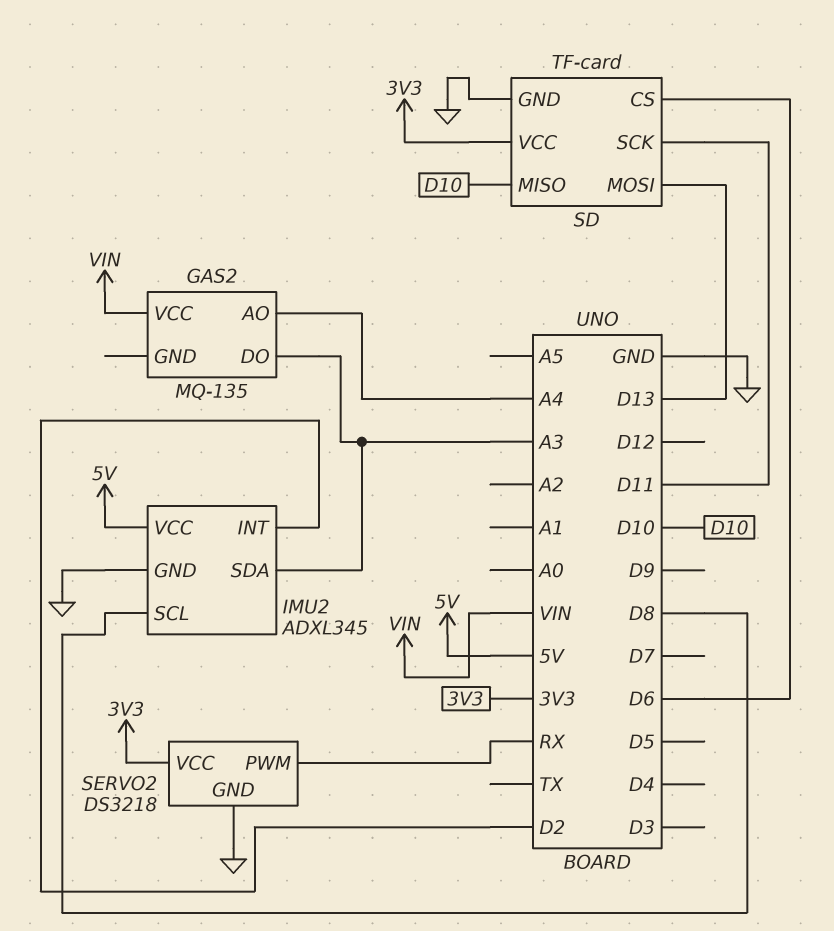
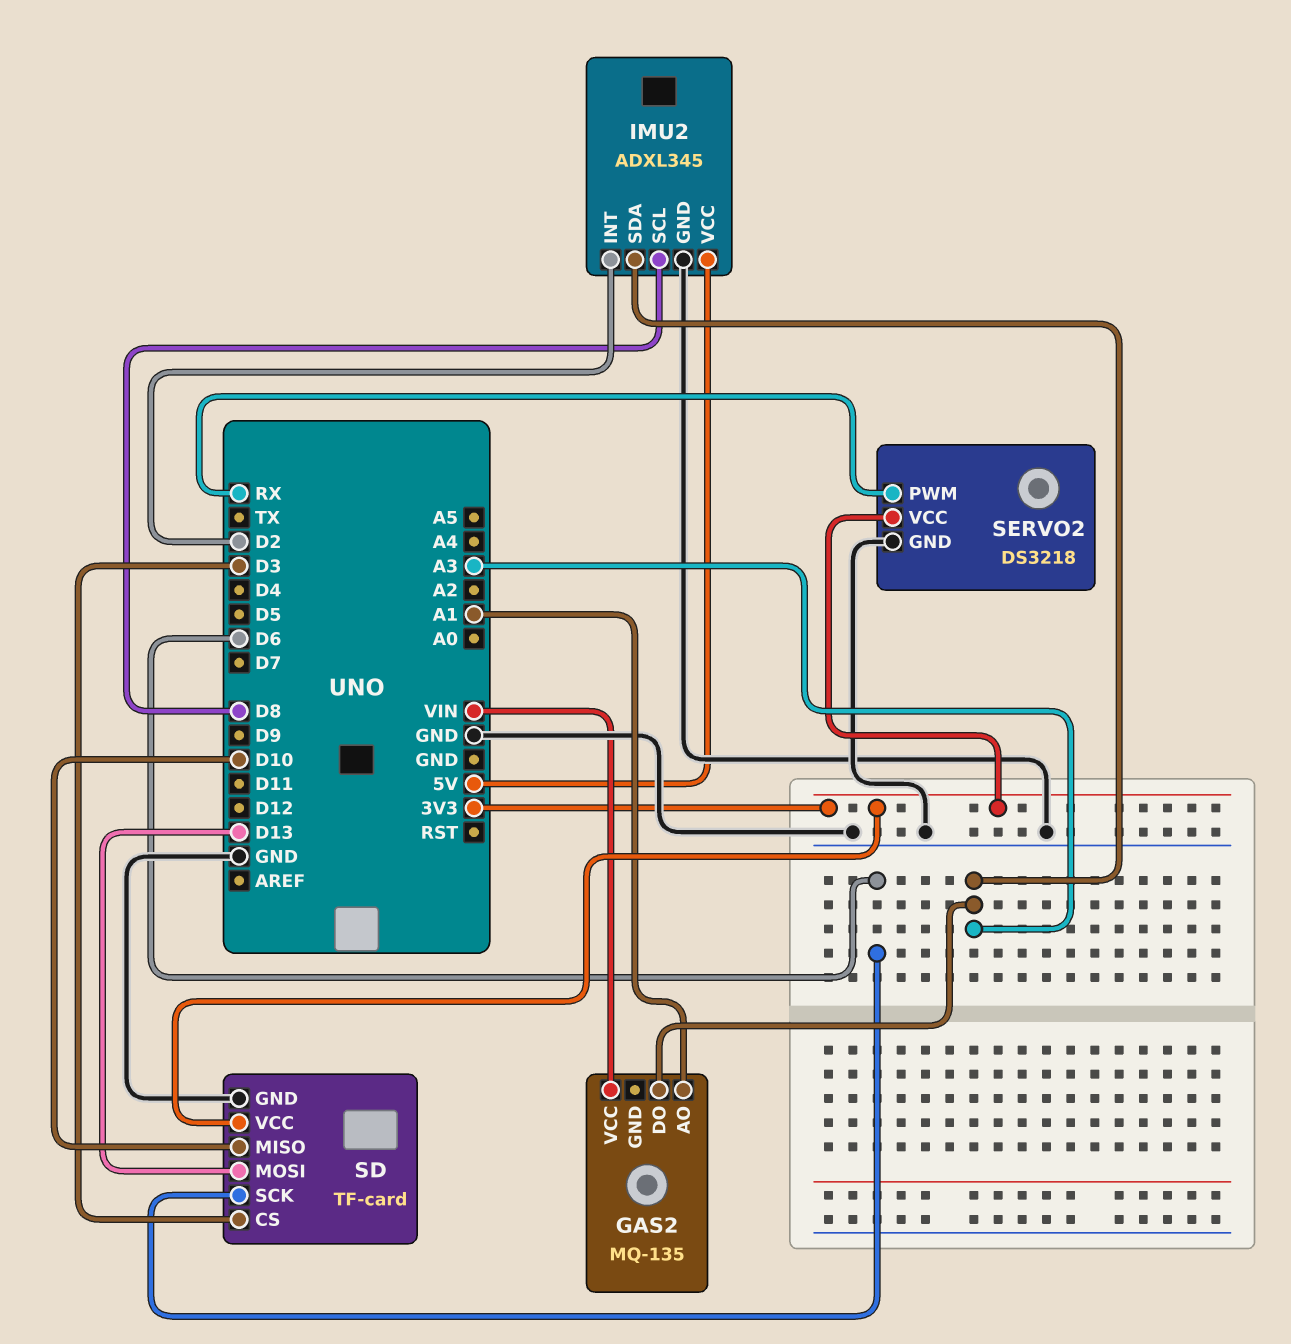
GAS2 pin AO: A4 -> A1
SD pin CS: D6 -> D3
SD pin SCK: D11 -> D6

